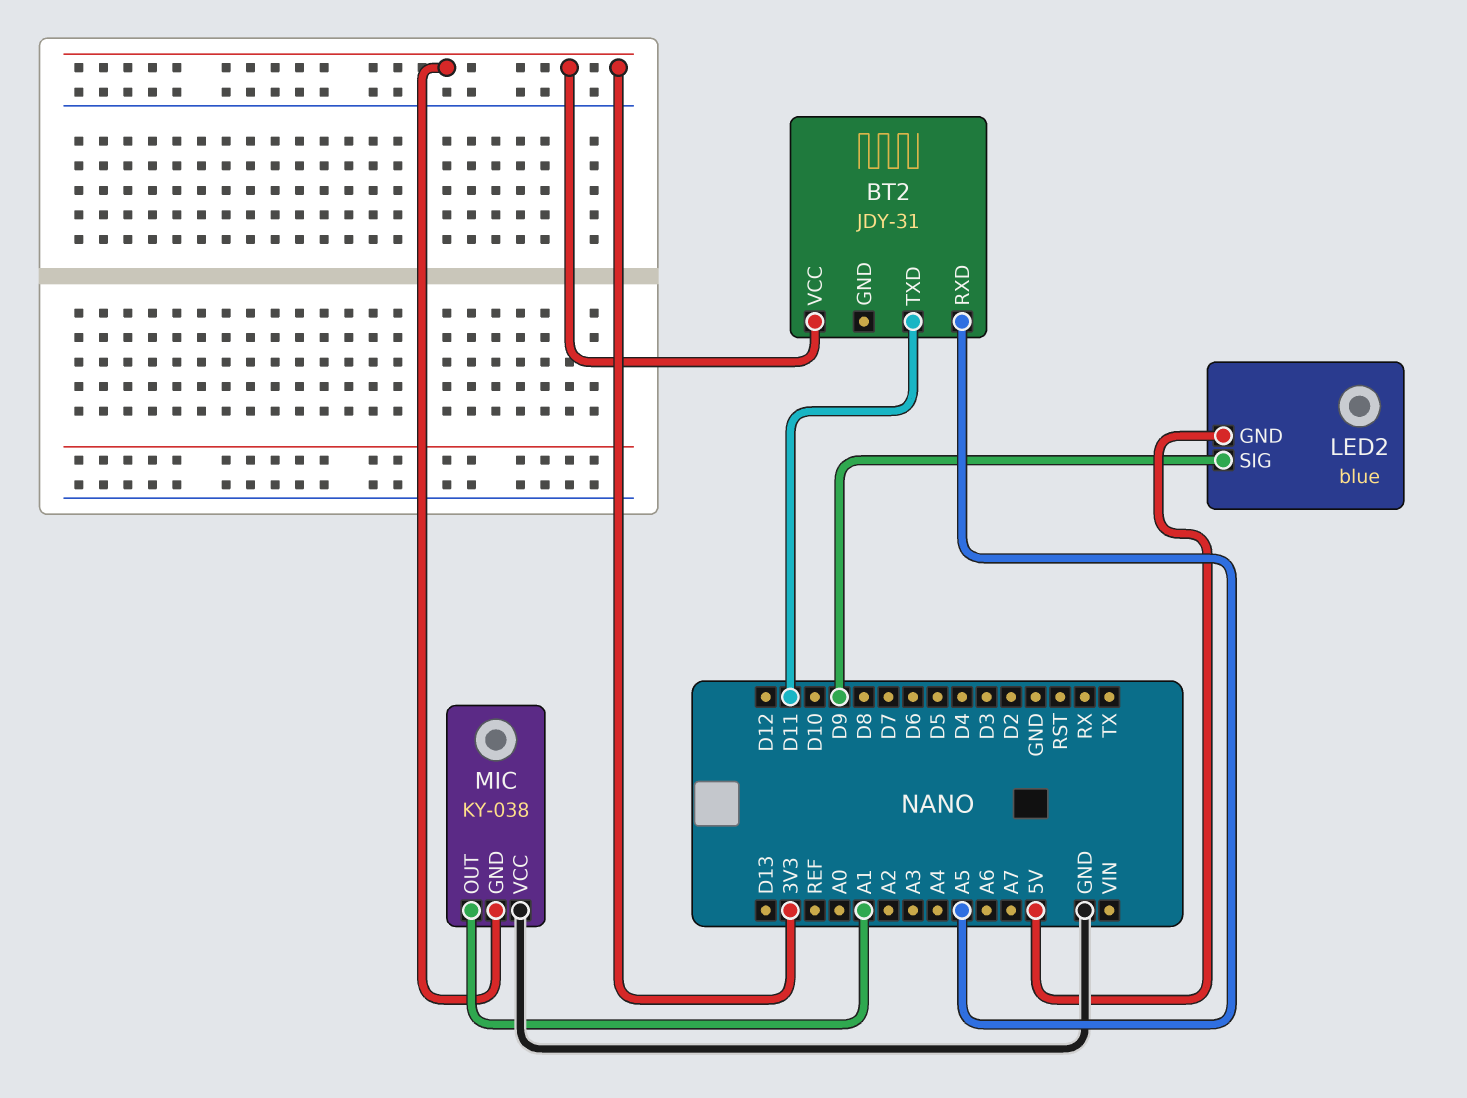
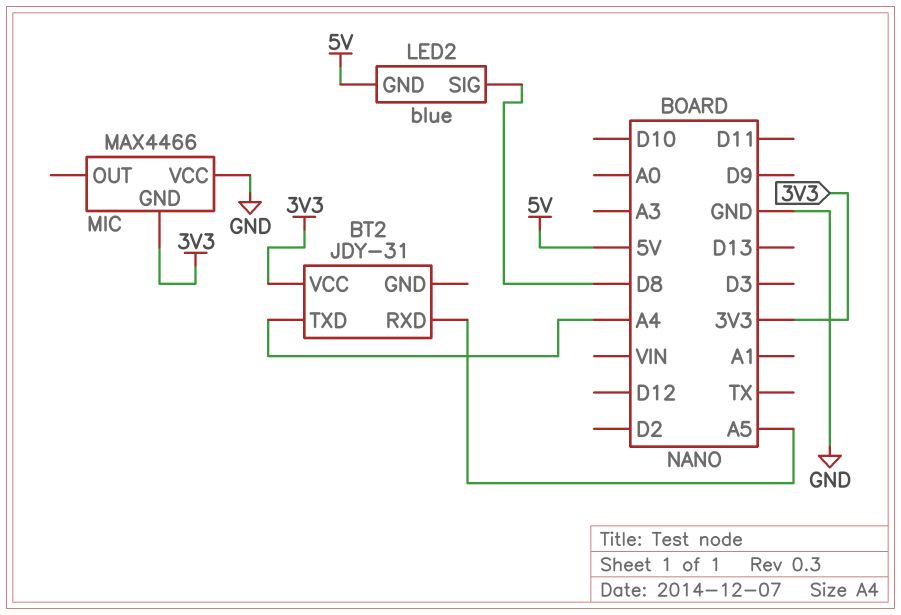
BT2 pin TXD: D11 -> A4
LED2 pin SIG: D9 -> D8
MIC: KY-038 -> MAX4466
MIC pin OUT: A1 -> none

